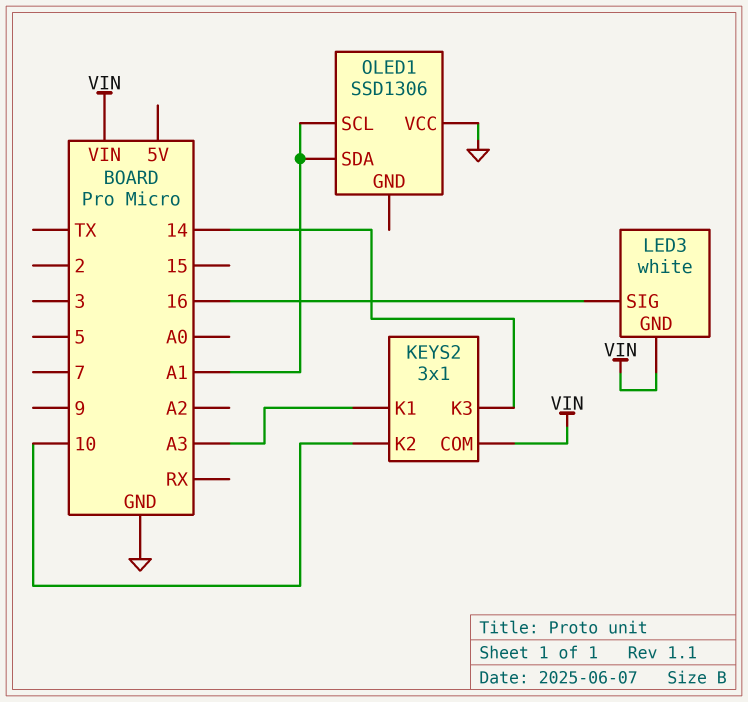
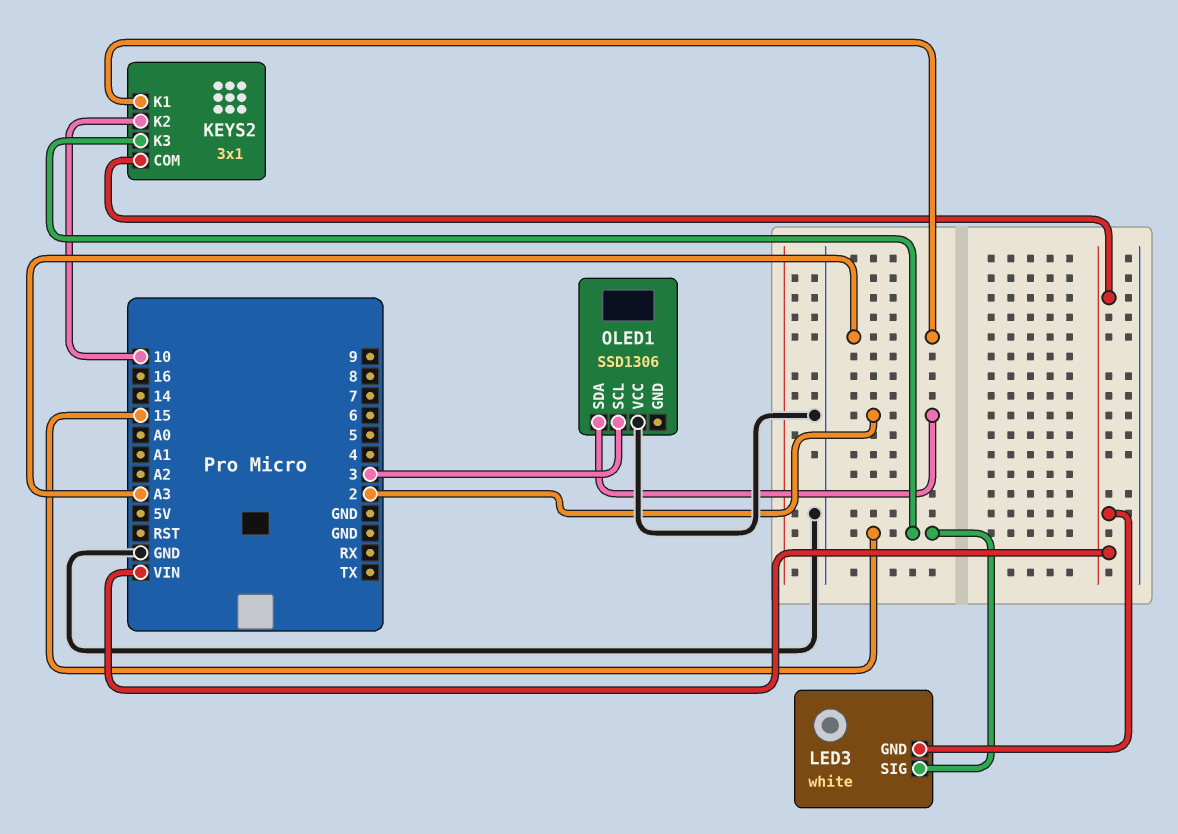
KEYS2 pin K3: 14 -> 15
LED3 pin SIG: 16 -> 15
OLED1 pin SCL: A1 -> 3
OLED1 pin SDA: A1 -> 2

